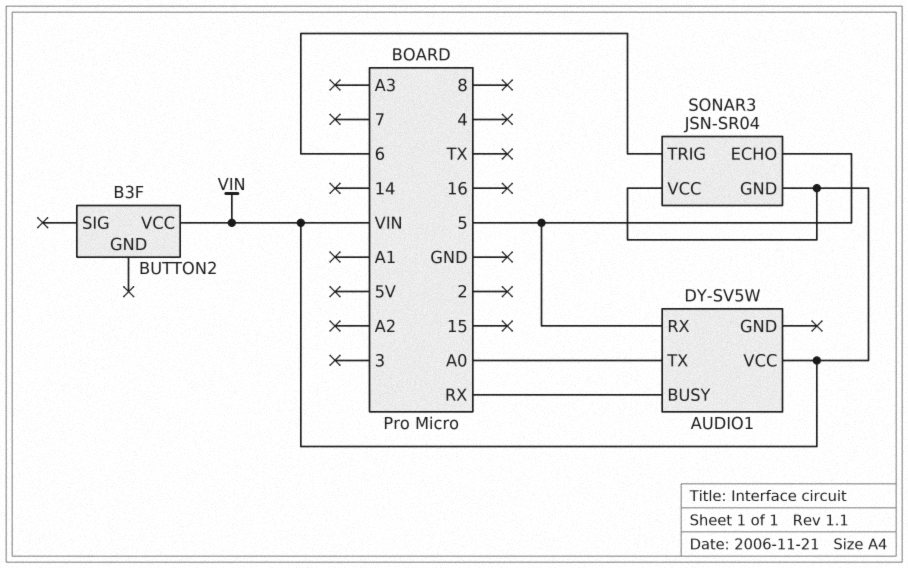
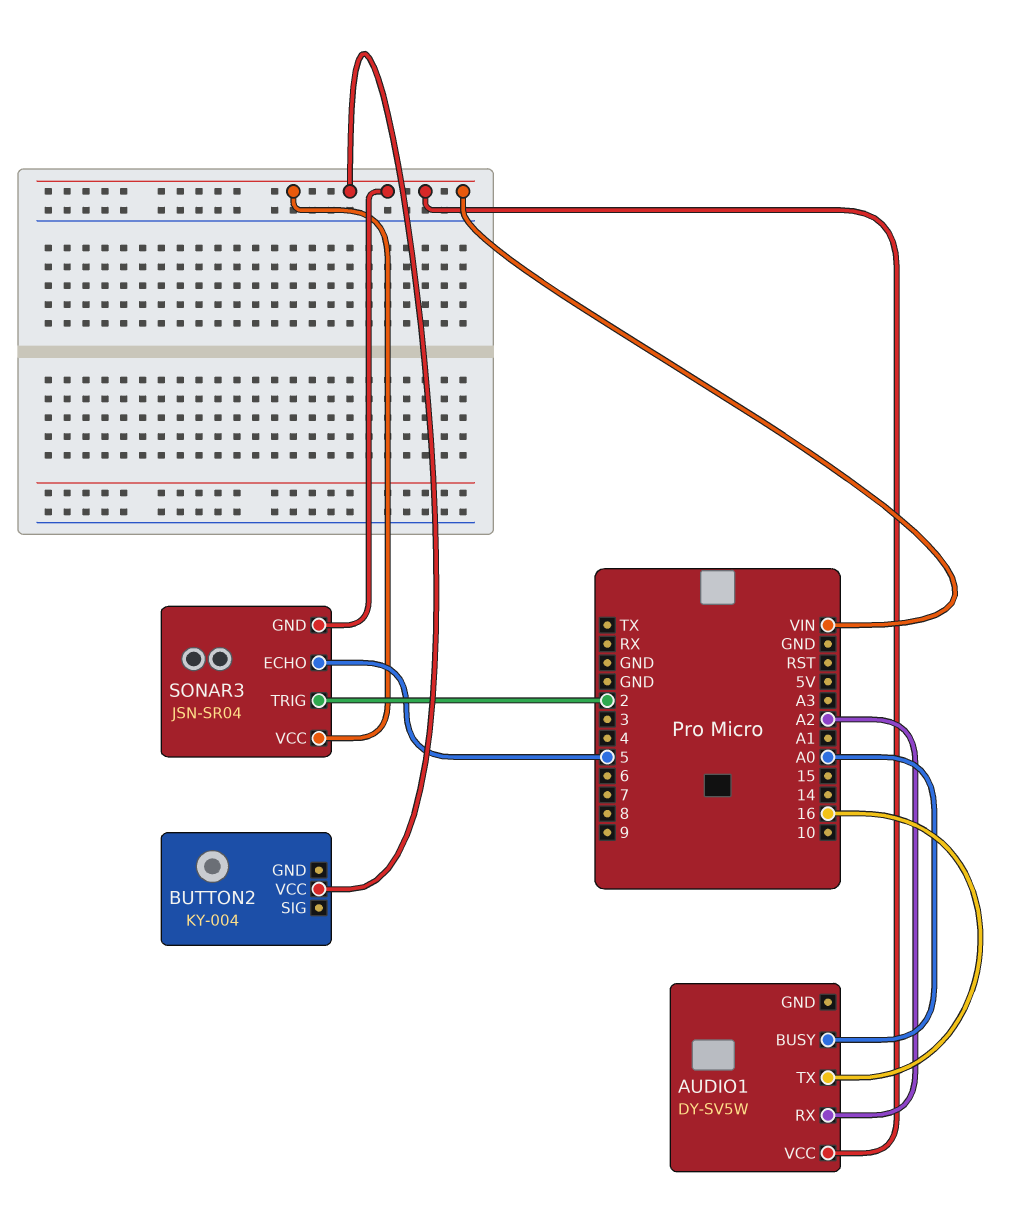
AUDIO1 pin BUSY: RX -> A0
AUDIO1 pin RX: 5 -> A2
AUDIO1 pin TX: A0 -> 16
BUTTON2: B3F -> KY-004
SONAR3 pin TRIG: 6 -> 2

